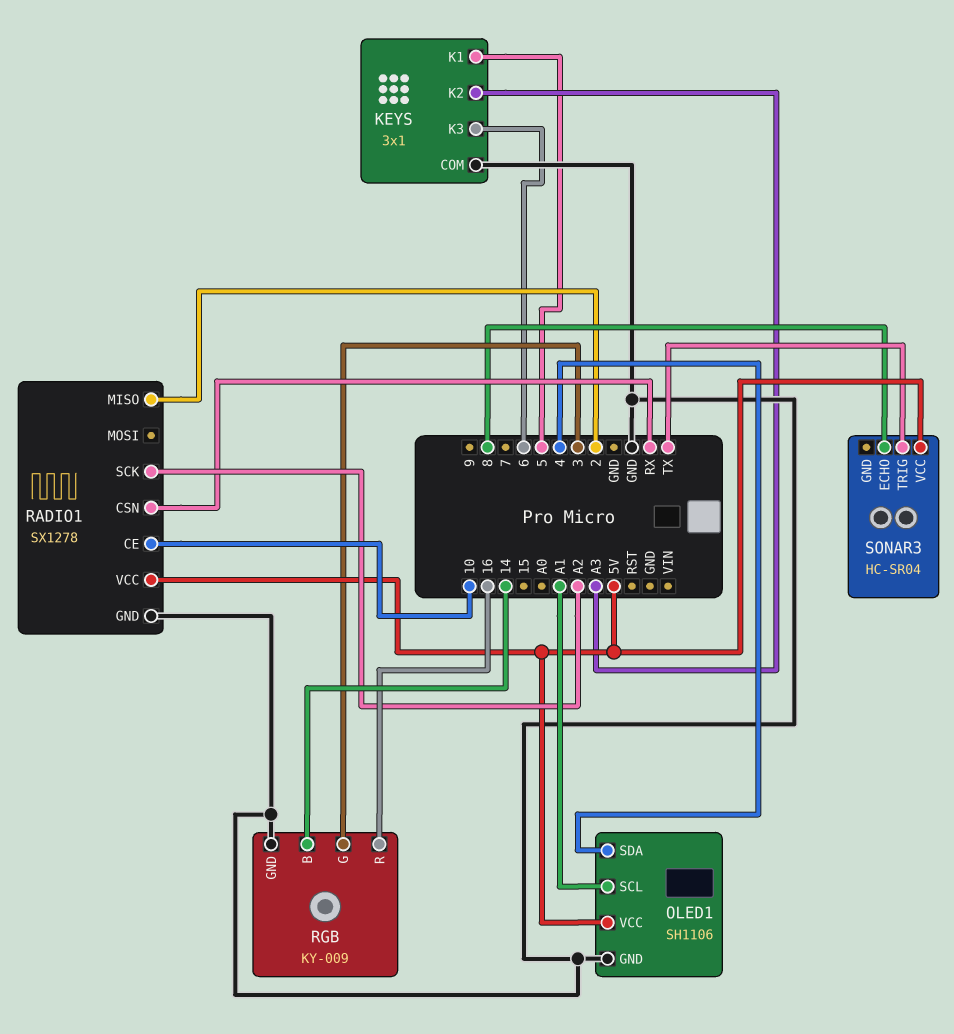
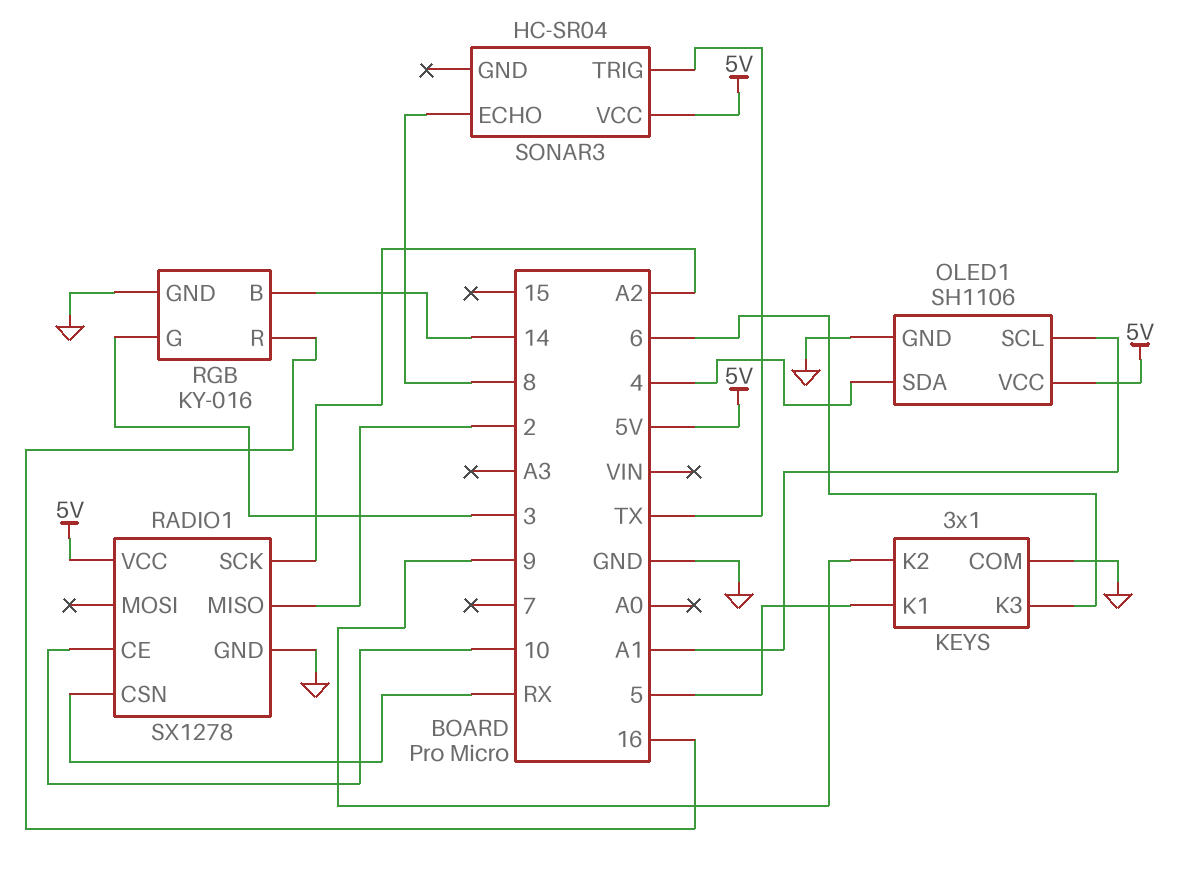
KEYS pin K2: A3 -> 9
RGB: KY-009 -> KY-016

